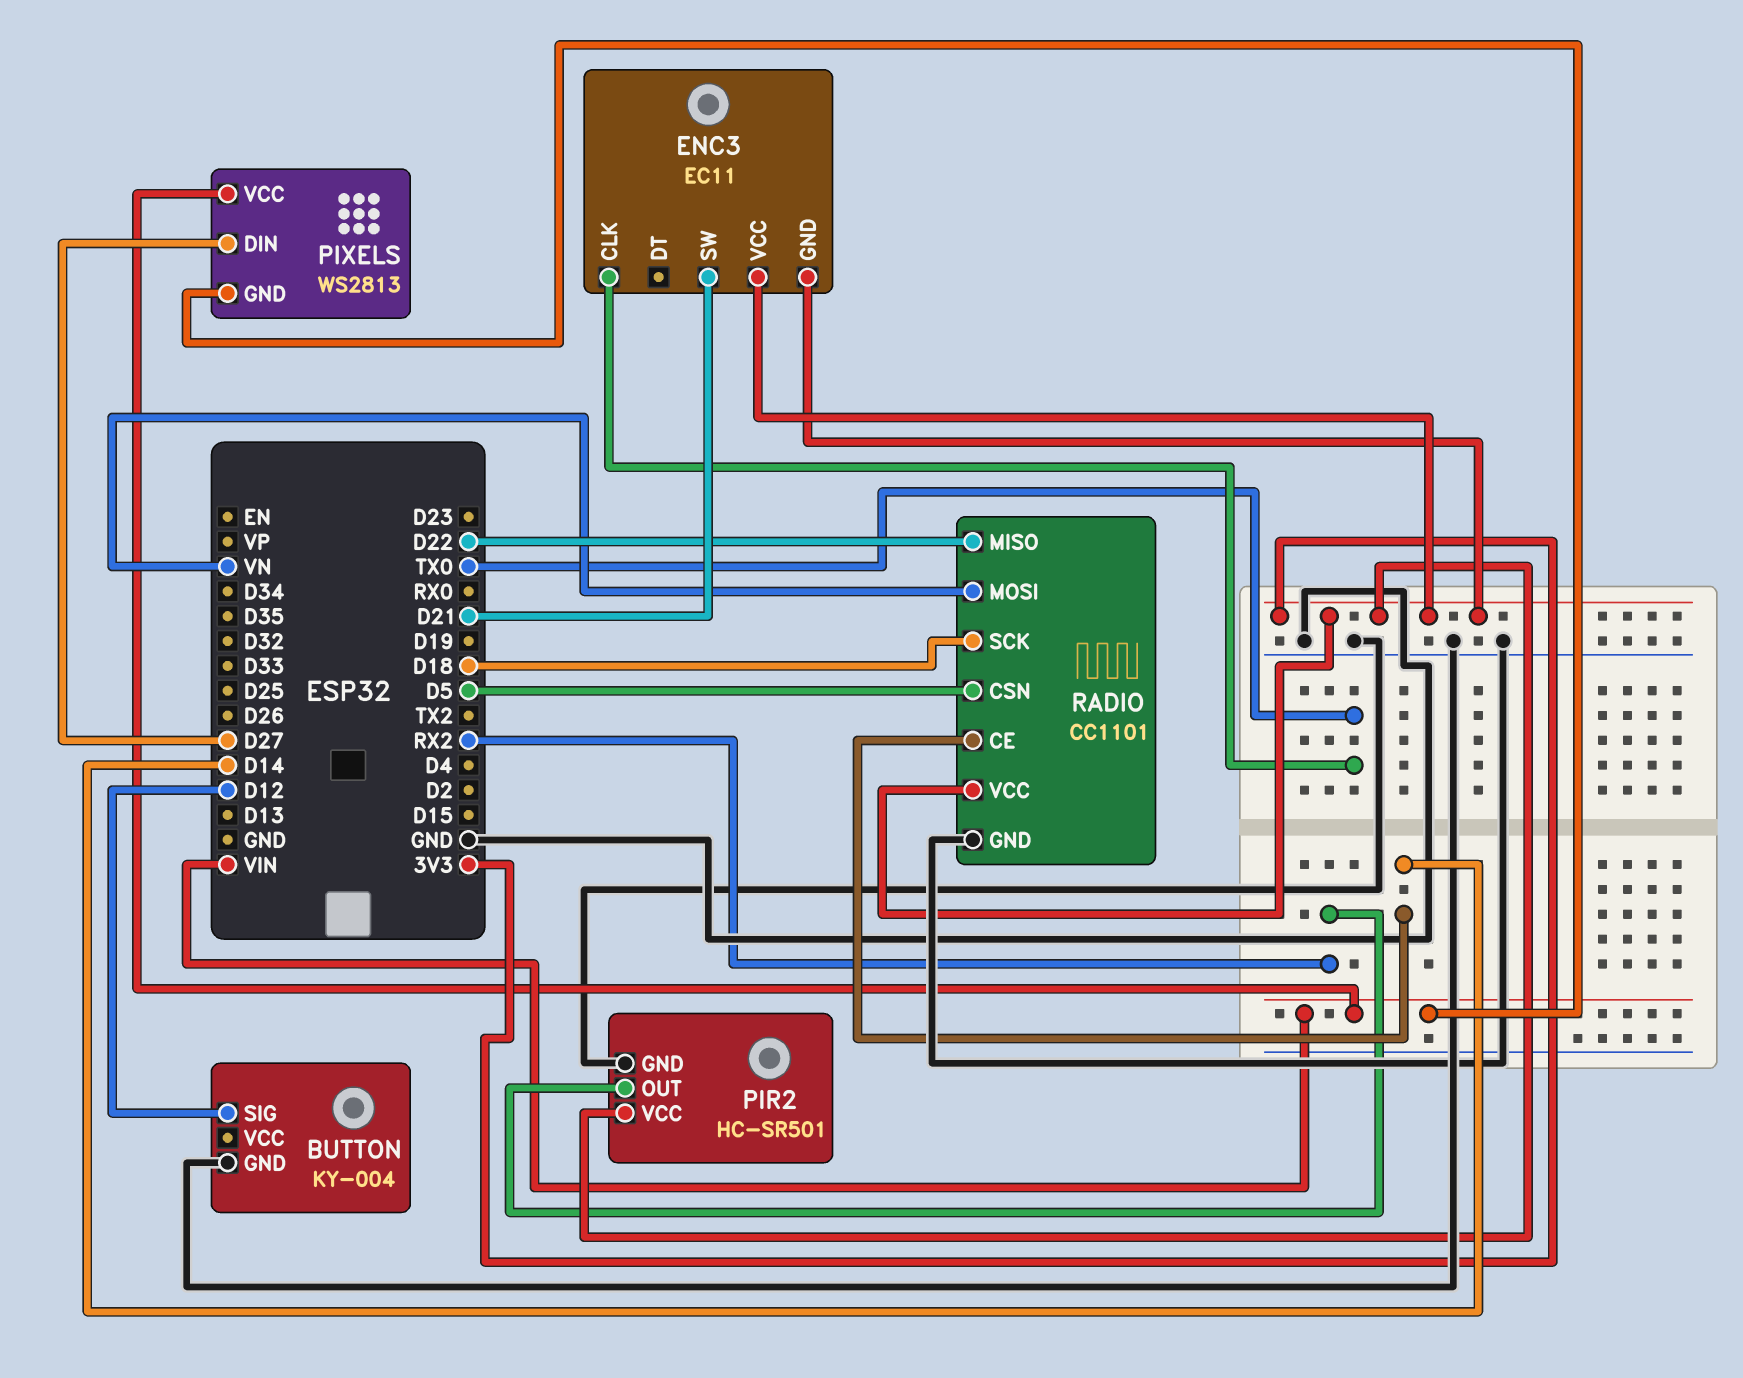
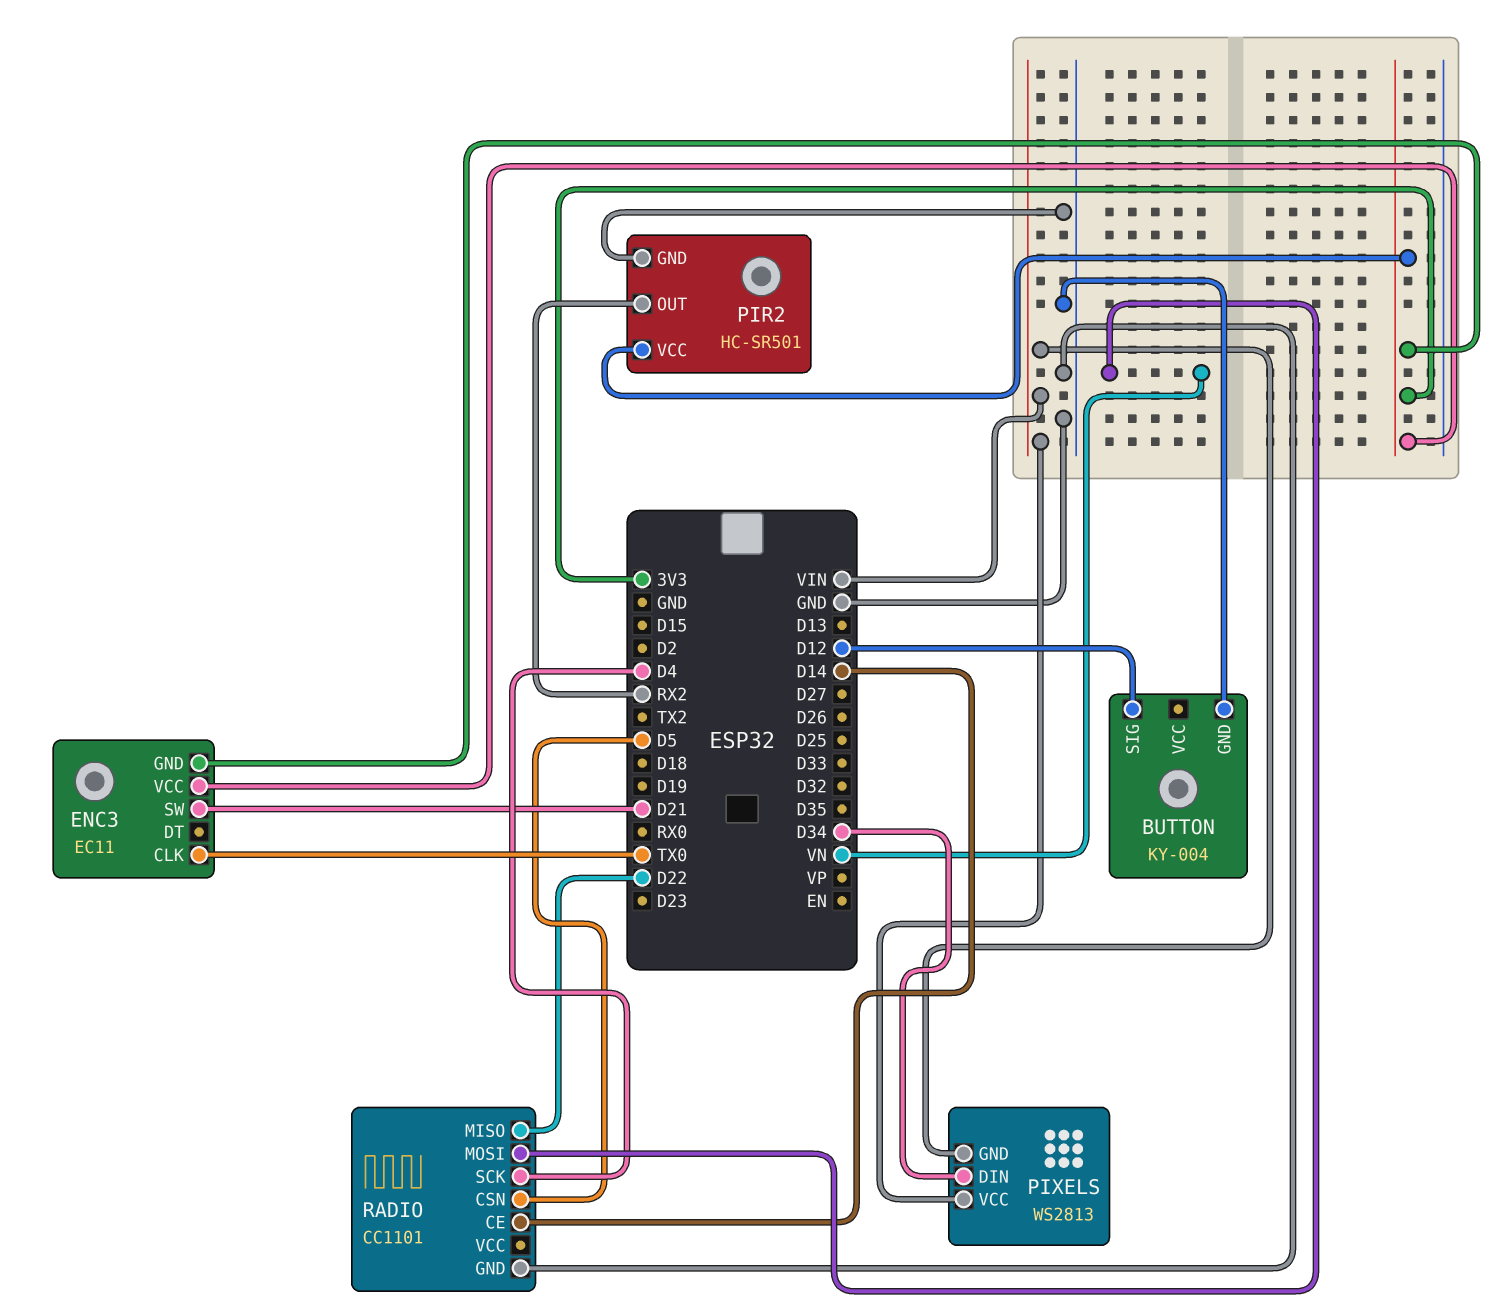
PIXELS pin DIN: D27 -> D34
RADIO pin SCK: D18 -> D4
RADIO pin VCC: 3V3 -> none

